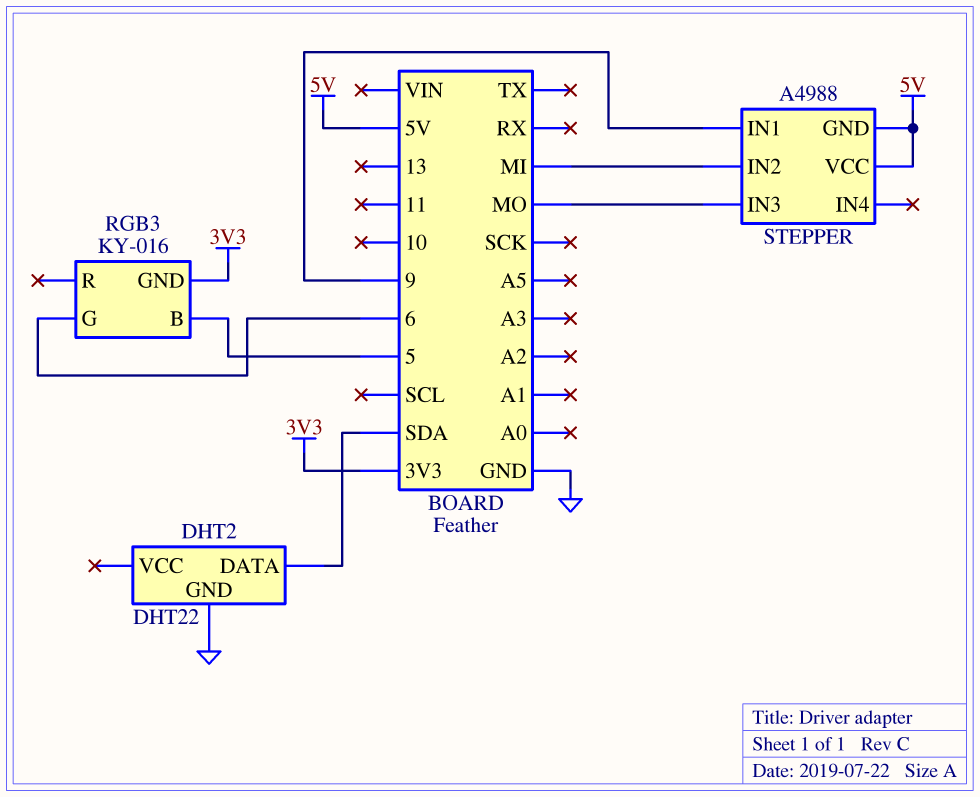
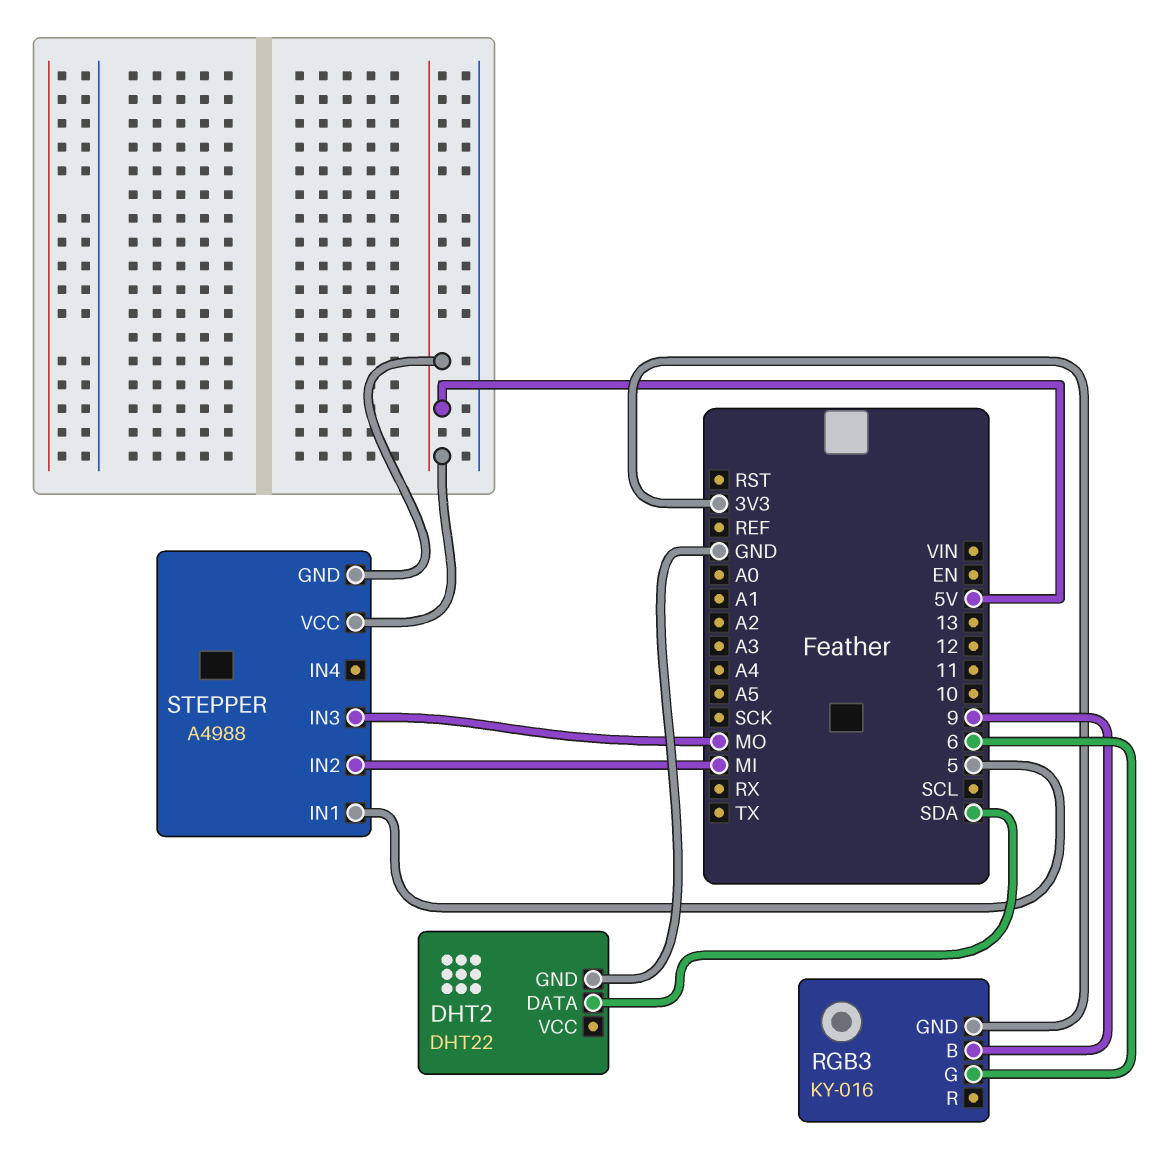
RGB3 pin B: 5 -> 9
STEPPER pin IN1: 9 -> 5

